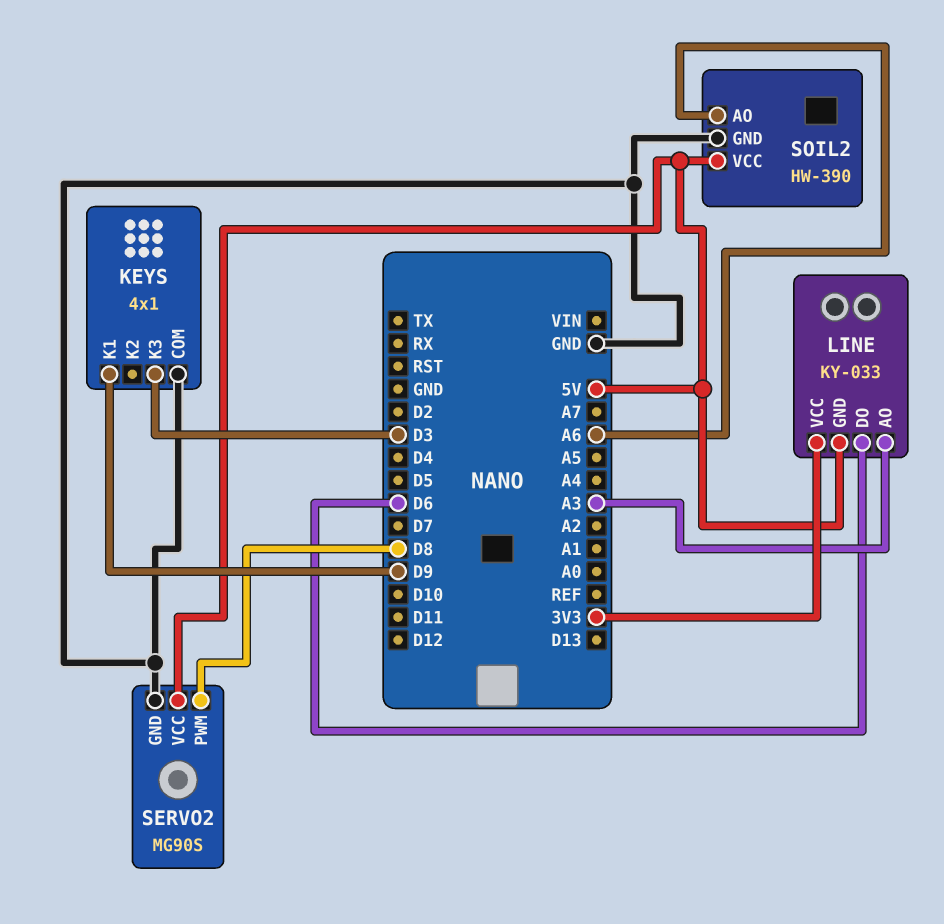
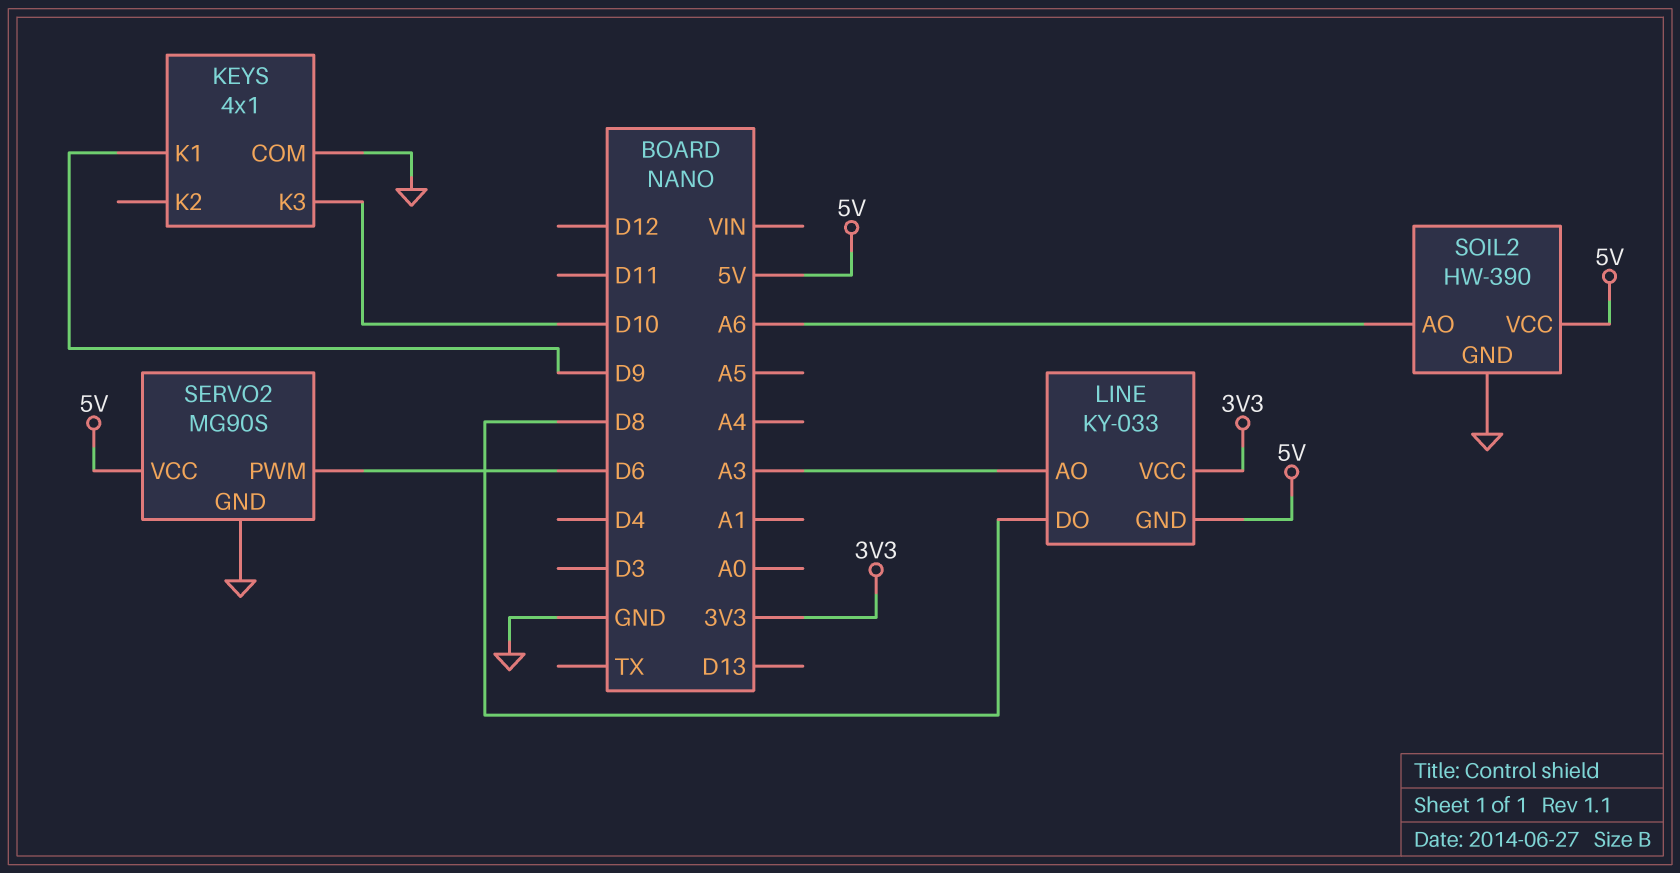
KEYS pin K3: D3 -> D10
LINE pin DO: D6 -> D8
SERVO2 pin PWM: D8 -> D6

